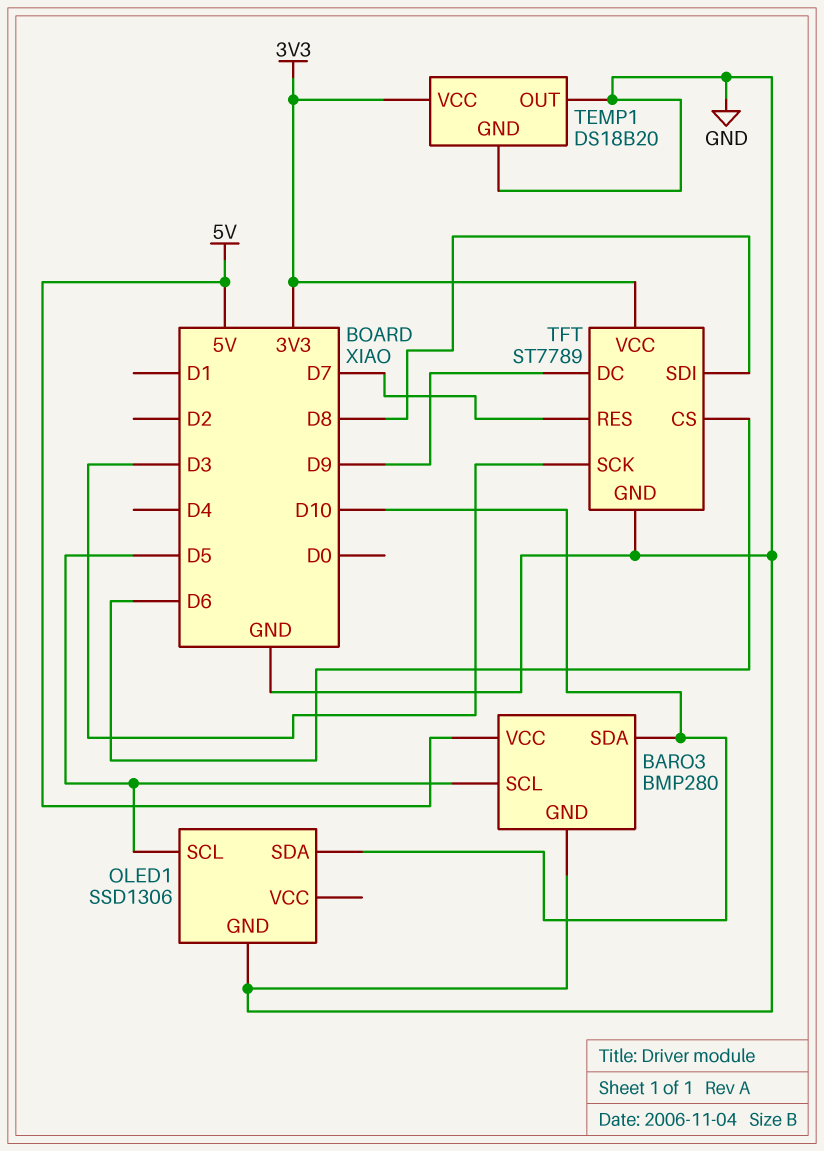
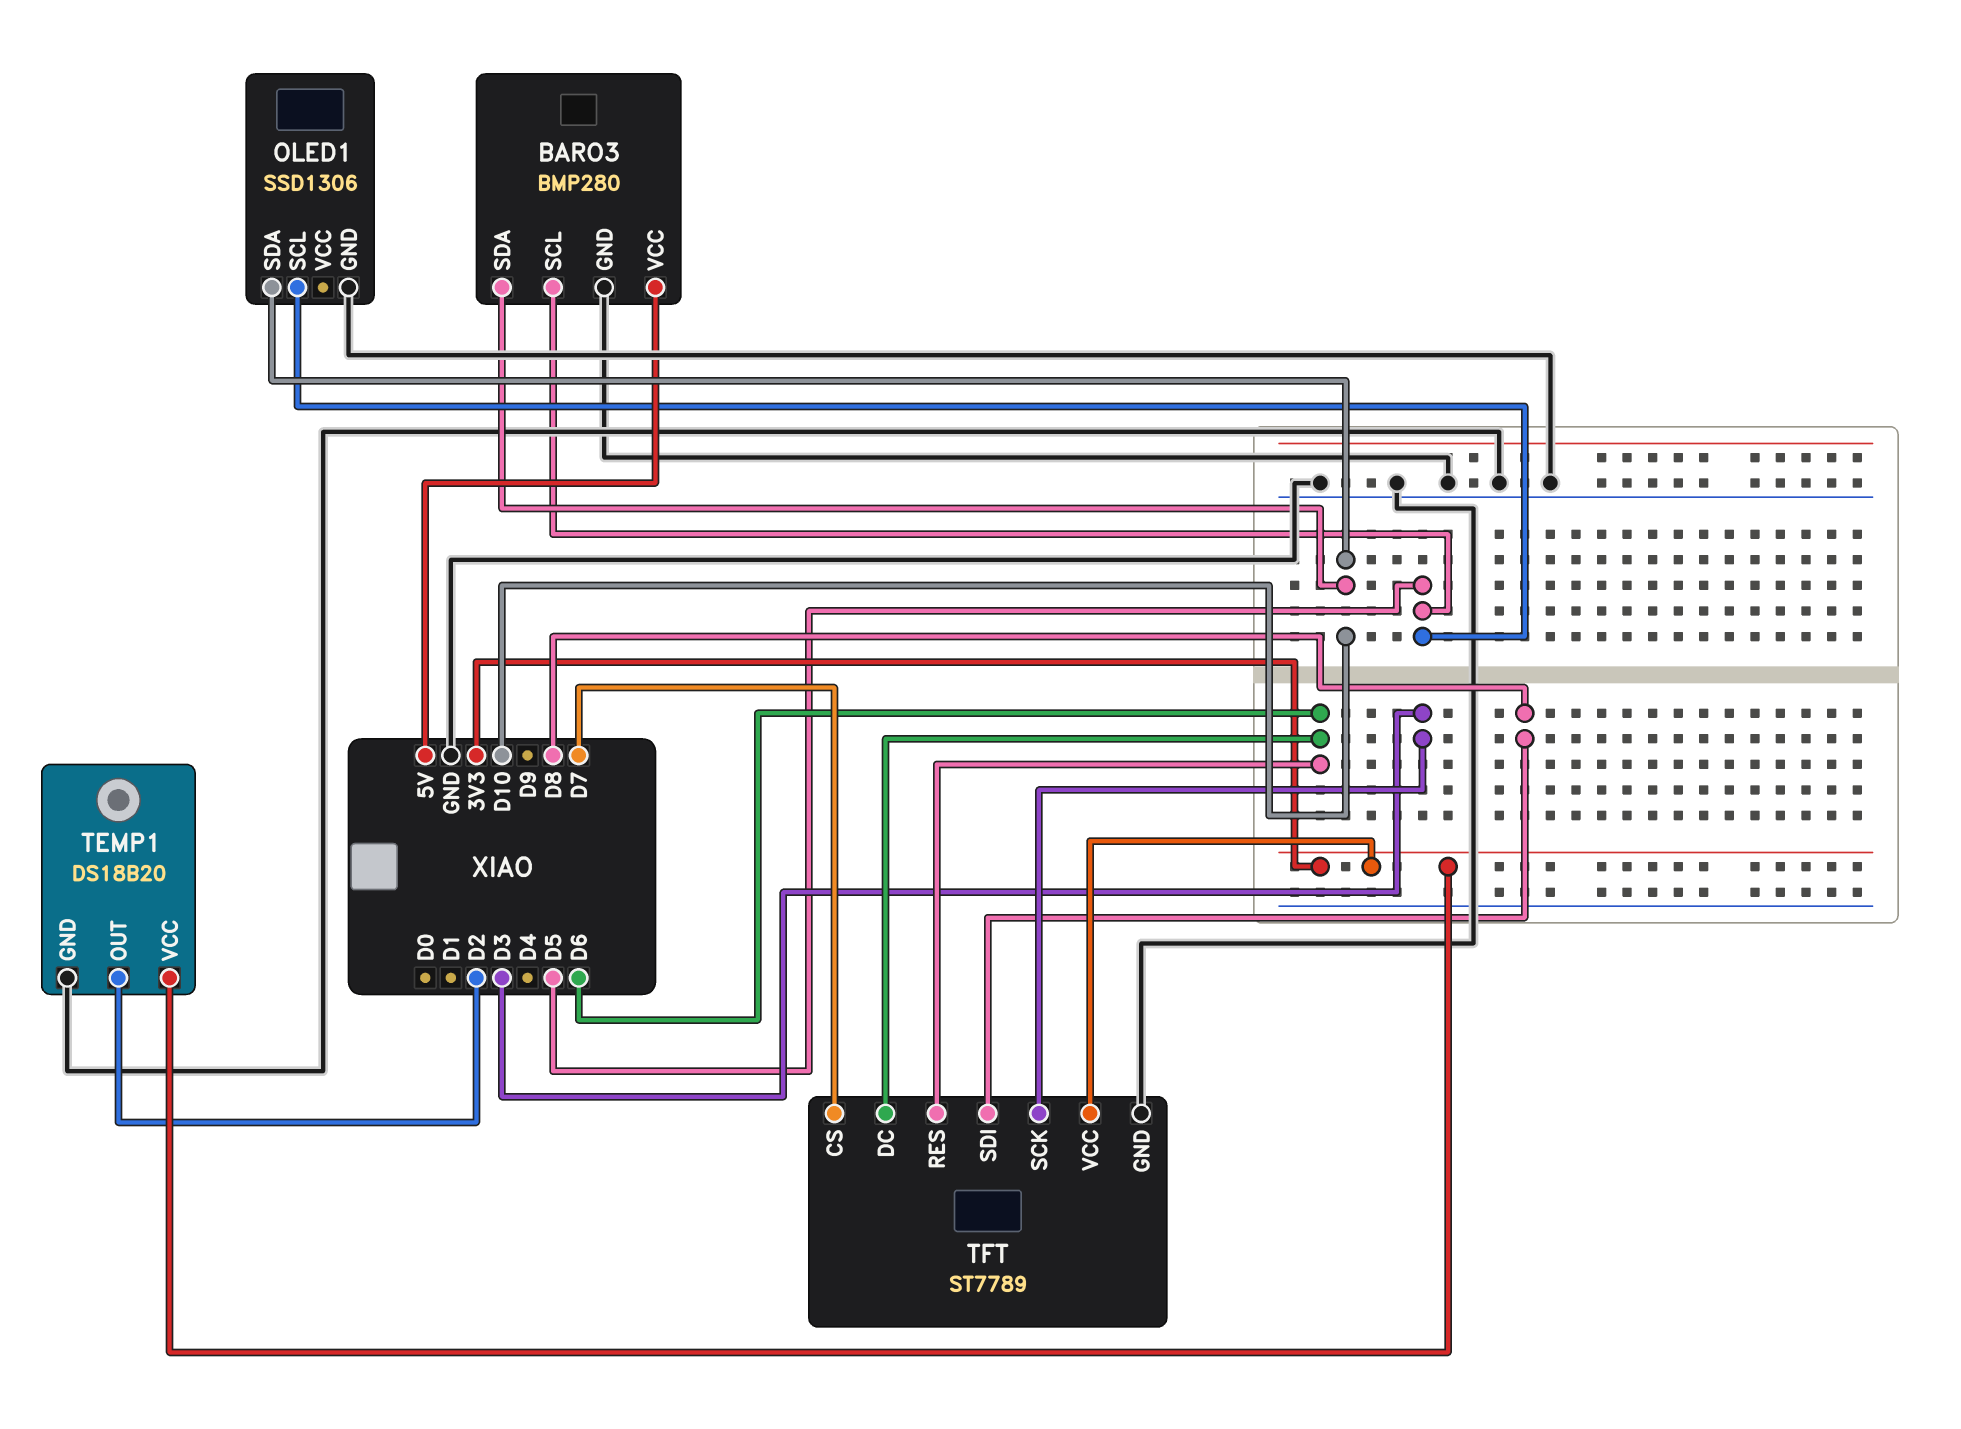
TEMP1 pin OUT: GND -> D2
TFT pin CS: D6 -> D7
TFT pin DC: D9 -> D6
TFT pin RES: D7 -> D6

